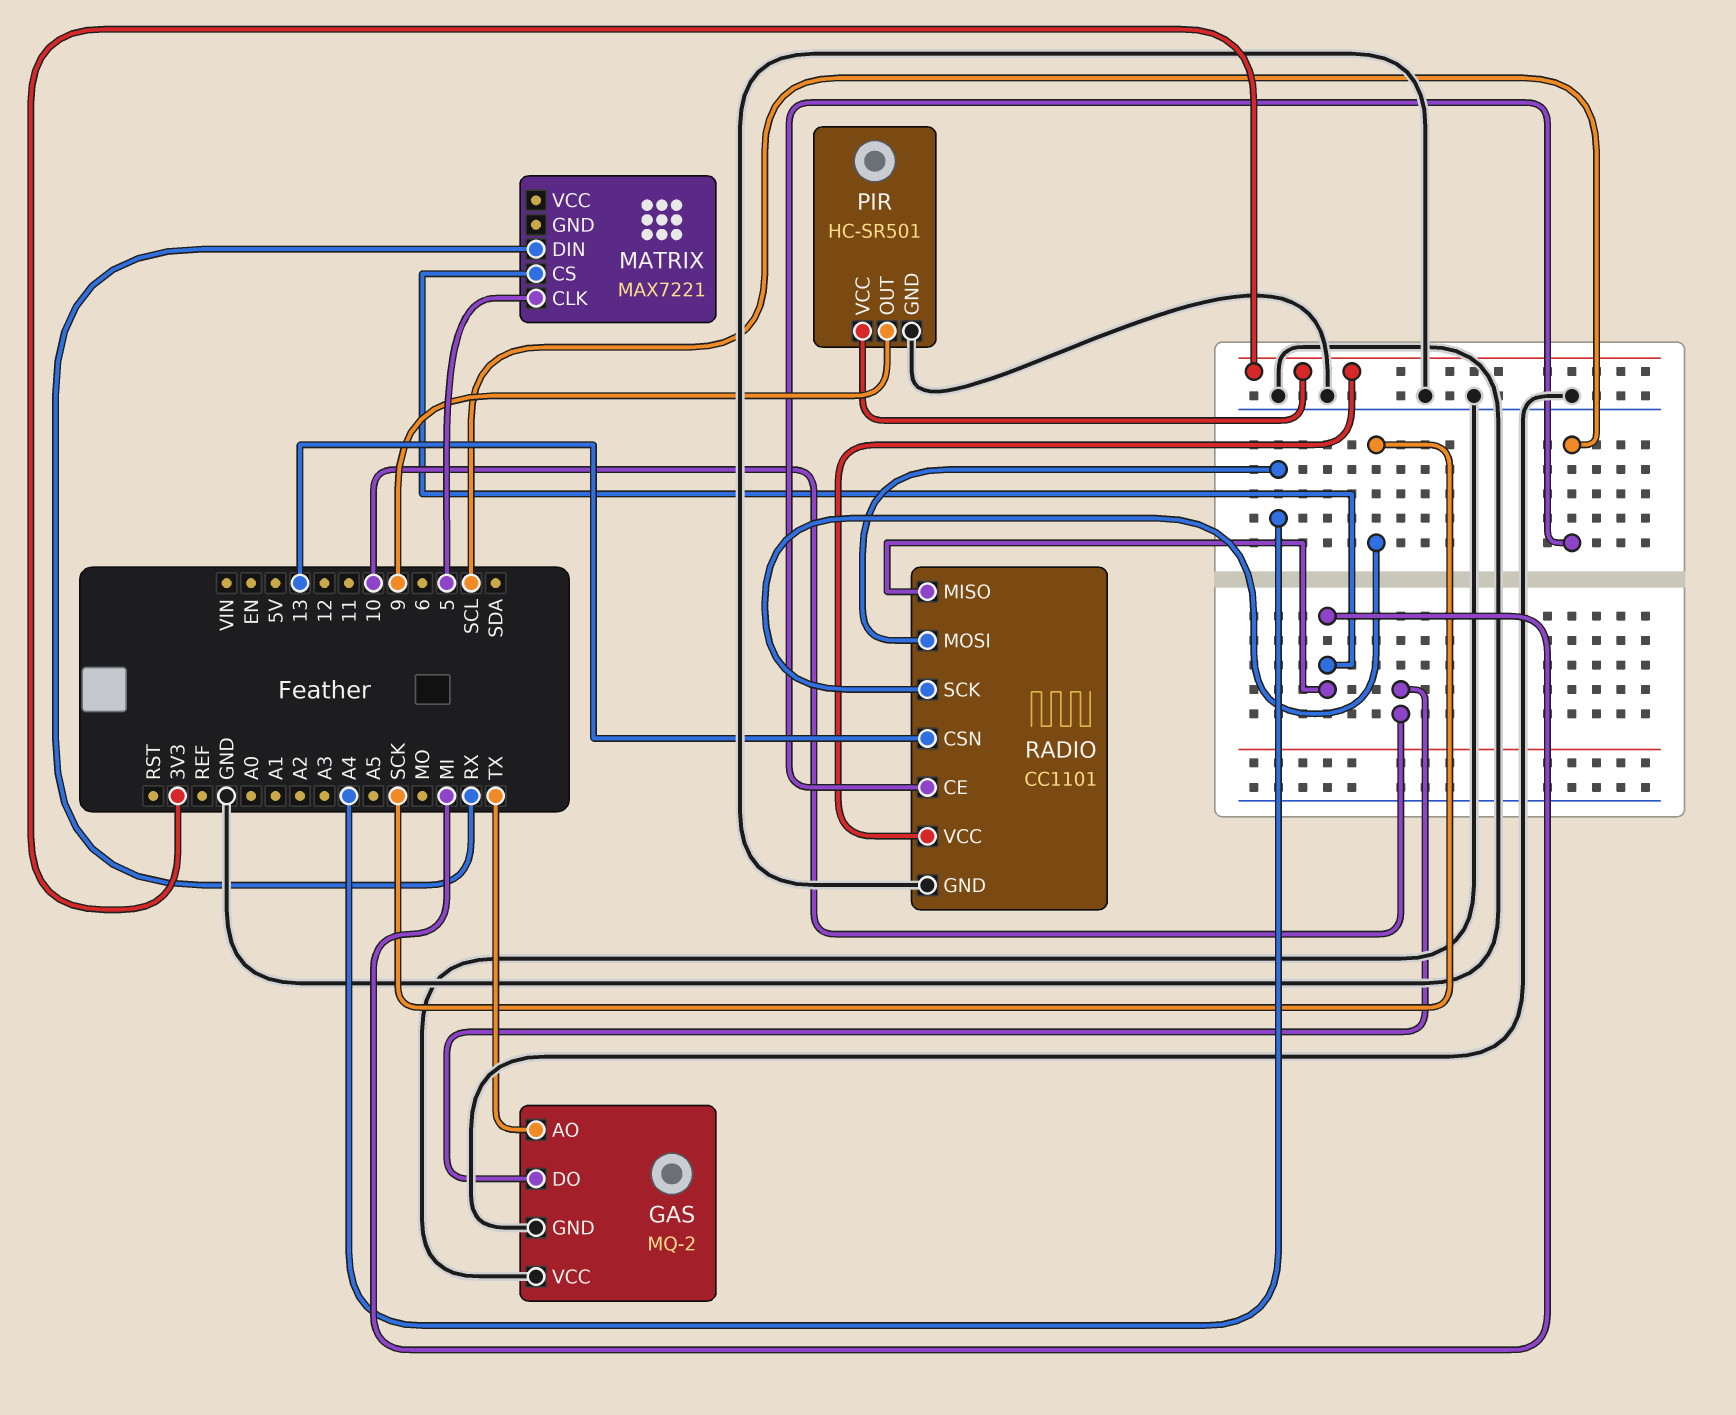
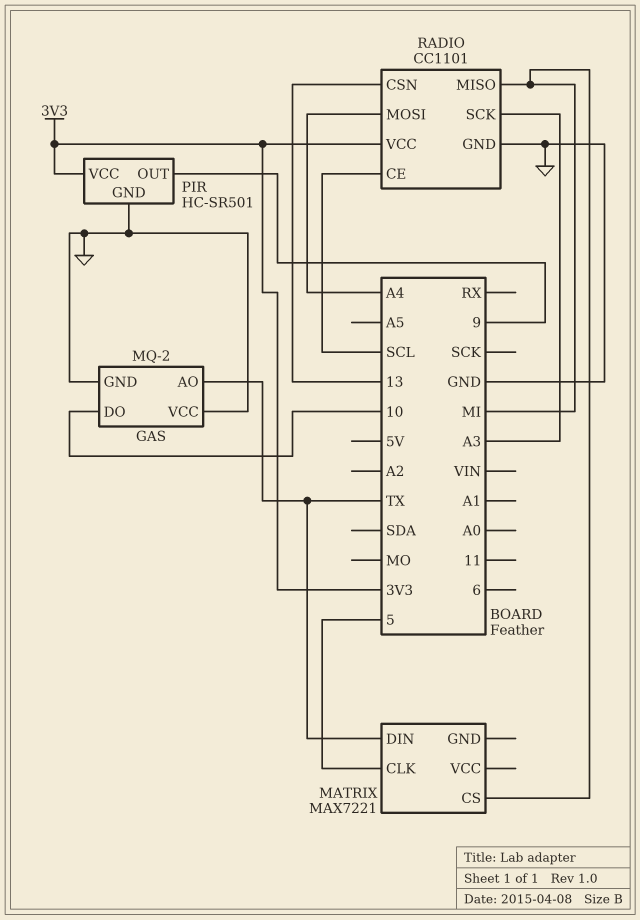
MATRIX pin DIN: RX -> TX
RADIO pin SCK: SCK -> A3

